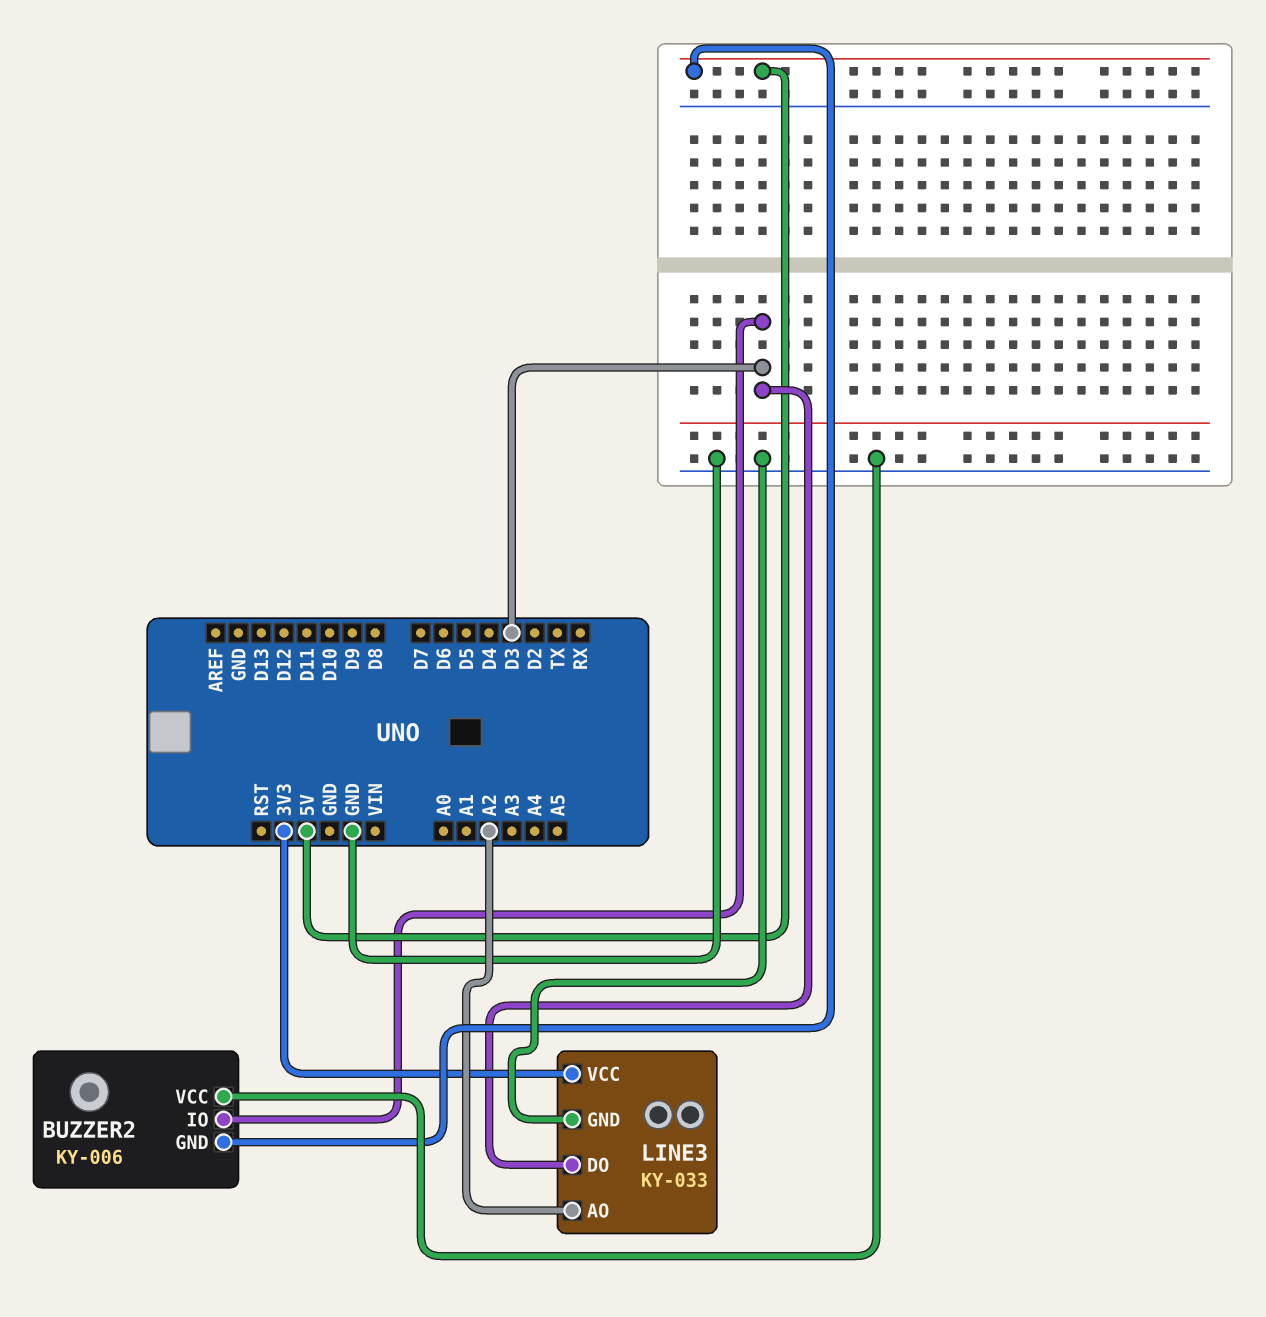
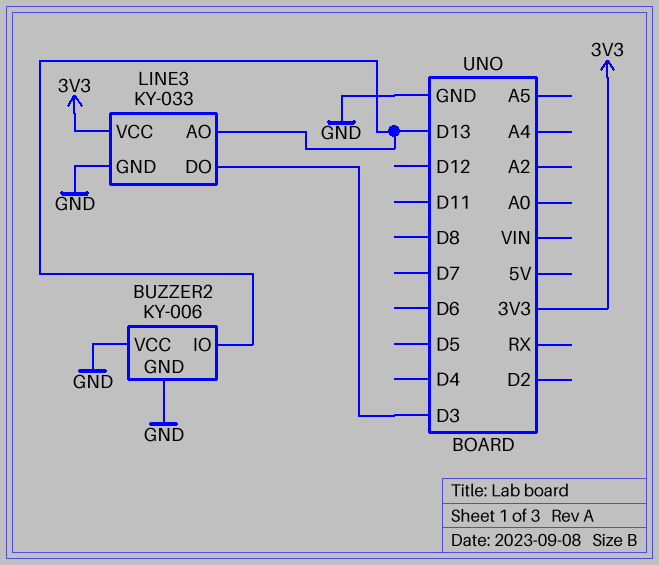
BUZZER2 pin GND: 5V -> GND
BUZZER2 pin IO: D3 -> D13
LINE3 pin AO: A2 -> D13

